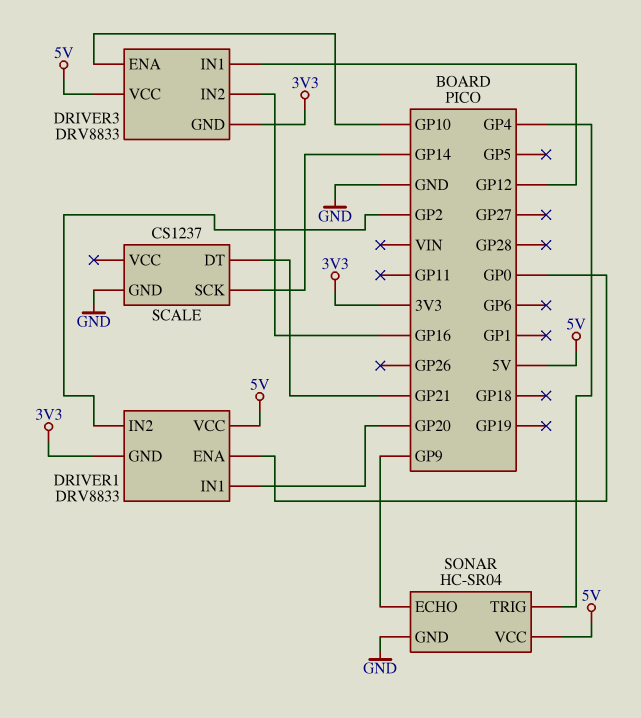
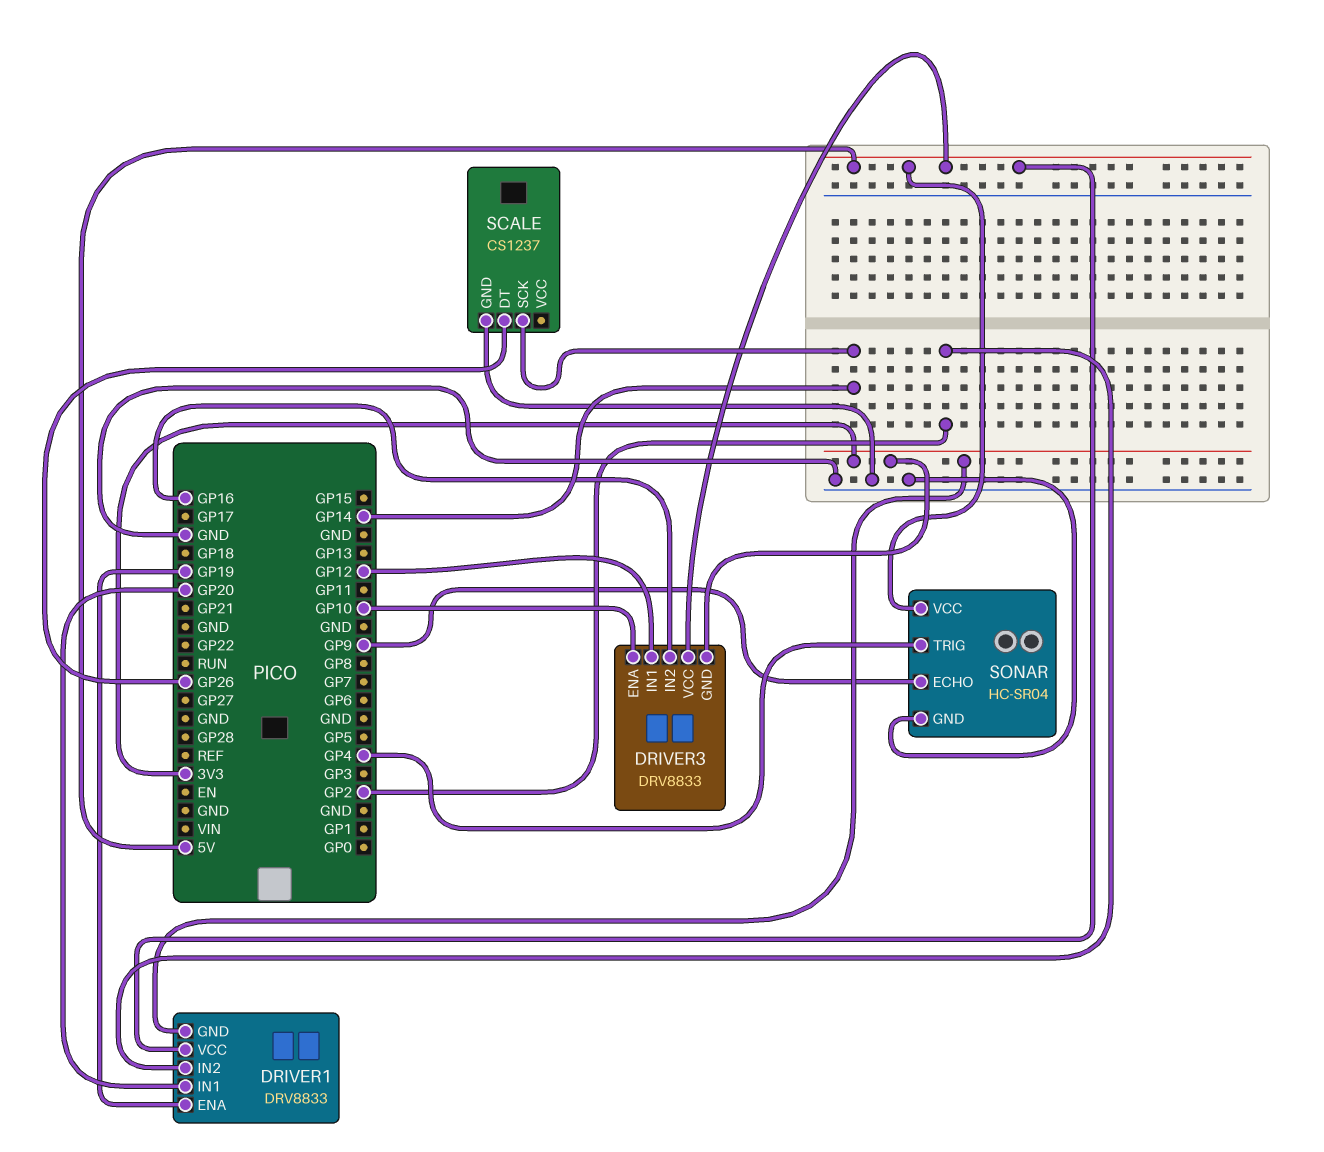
DRIVER1 pin ENA: GP0 -> GP19
SCALE pin DT: GP21 -> GP26

